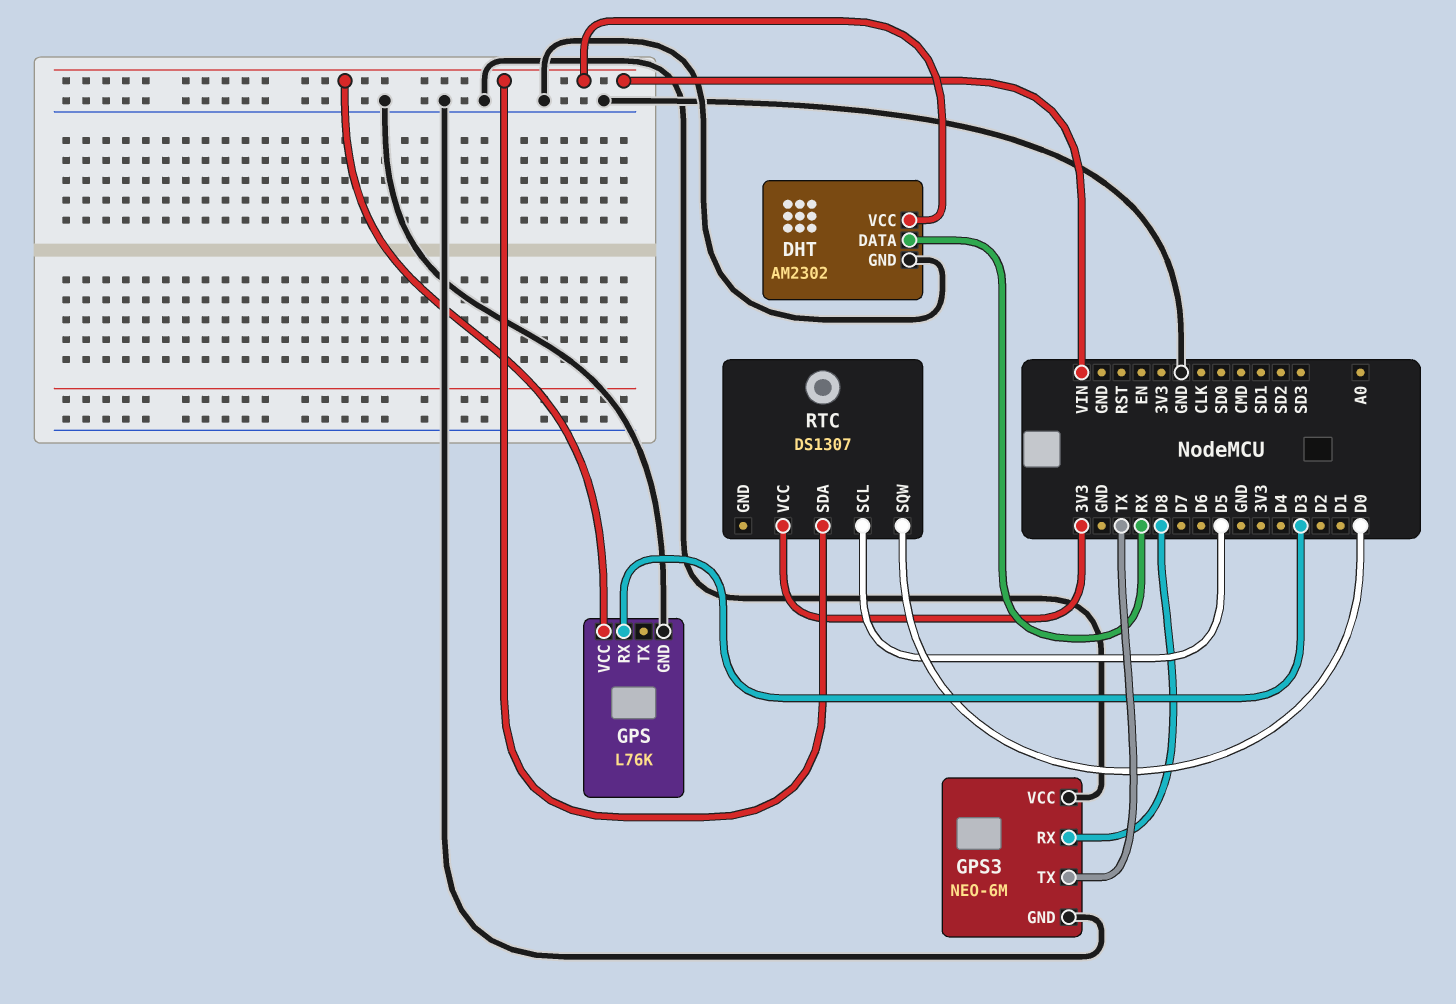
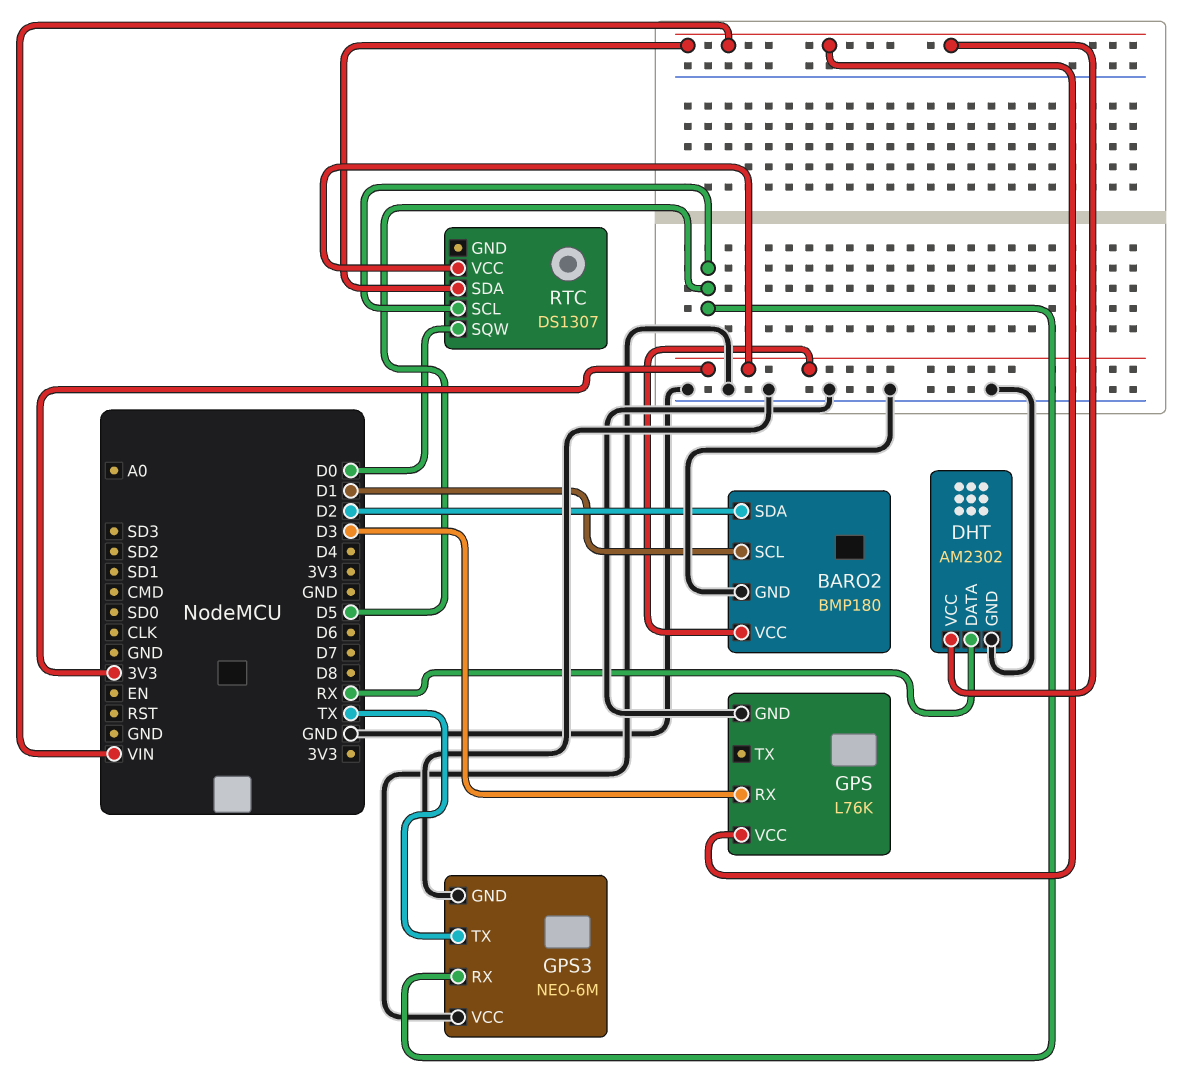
BARO2: none -> BMP180
BARO2 pin GND: none -> GND
BARO2 pin SCL: none -> D1
BARO2 pin SDA: none -> D2
BARO2 pin VCC: none -> 3V3
GPS3 pin RX: D8 -> D5

